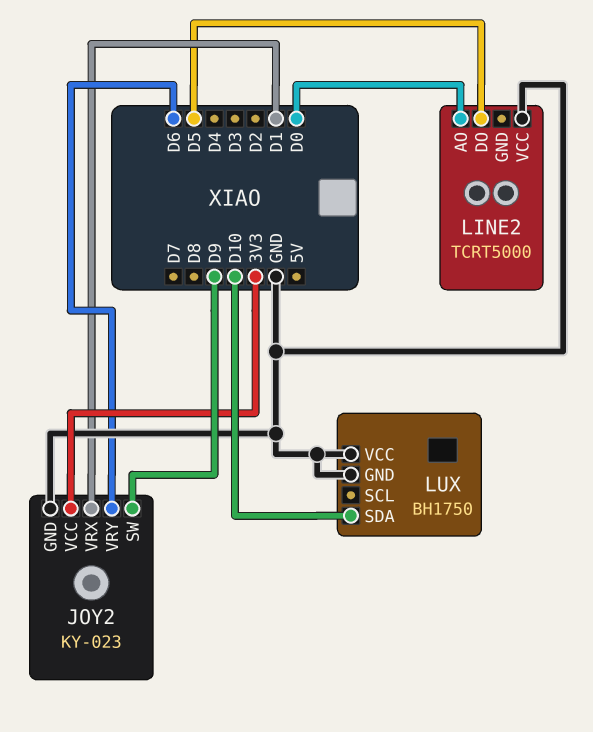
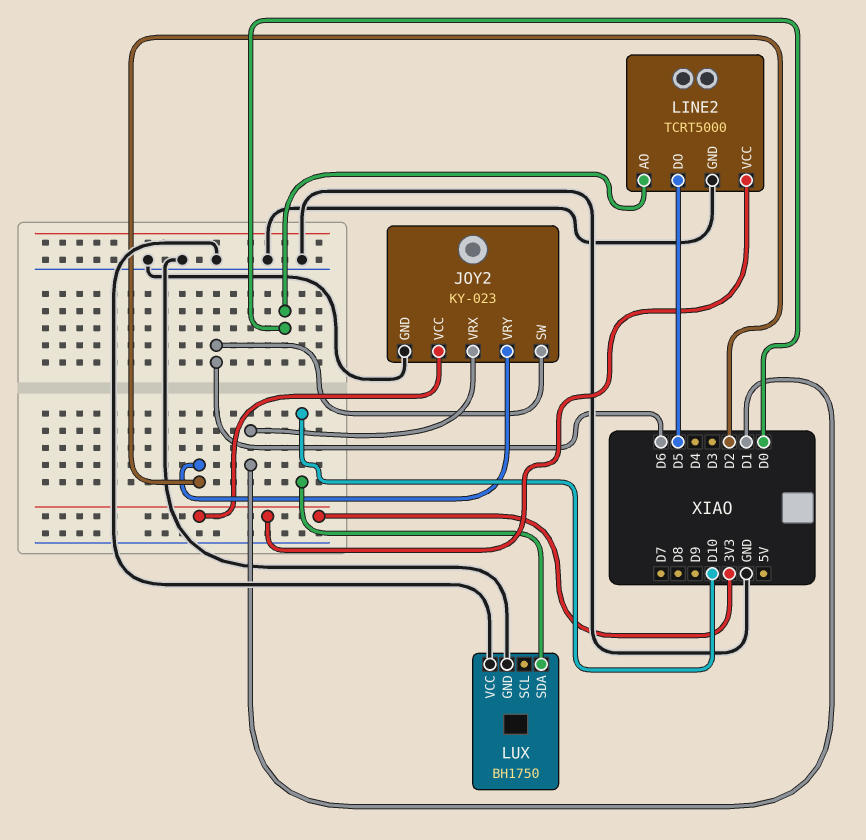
JOY2 pin SW: D9 -> D6
JOY2 pin VRY: D6 -> D2
LINE2 pin GND: none -> GND
LINE2 pin VCC: GND -> 3V3

